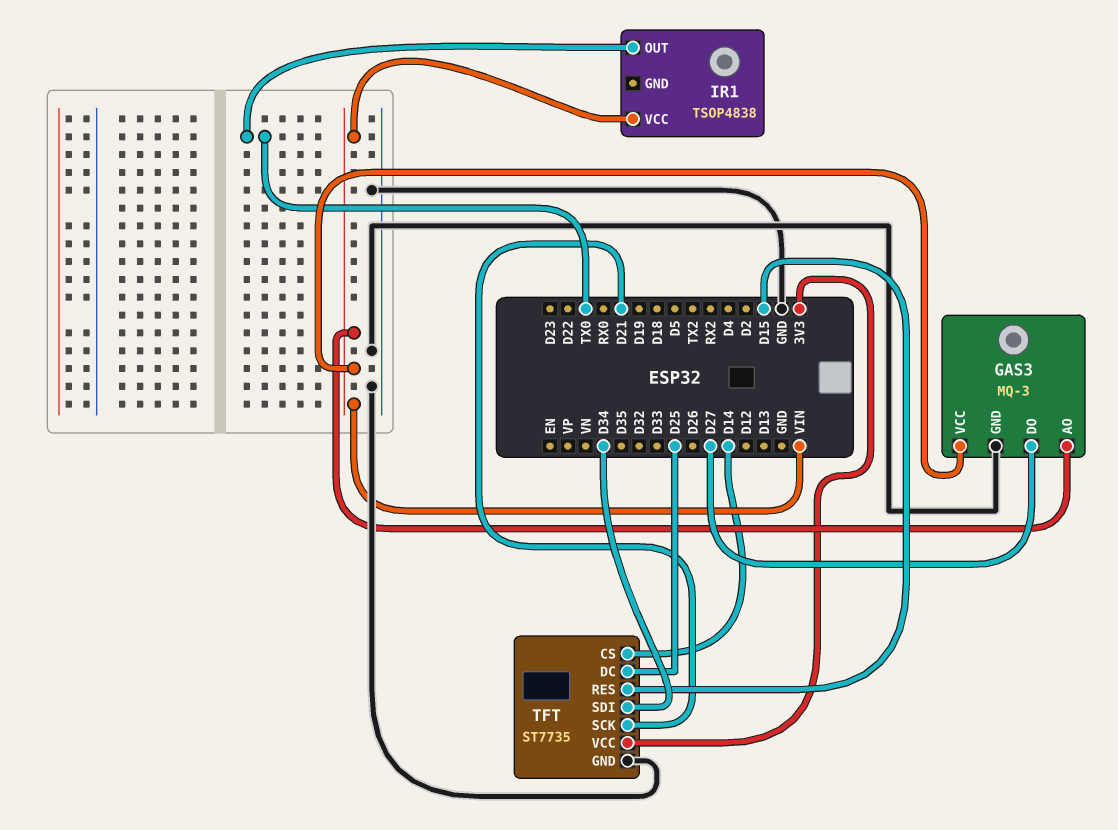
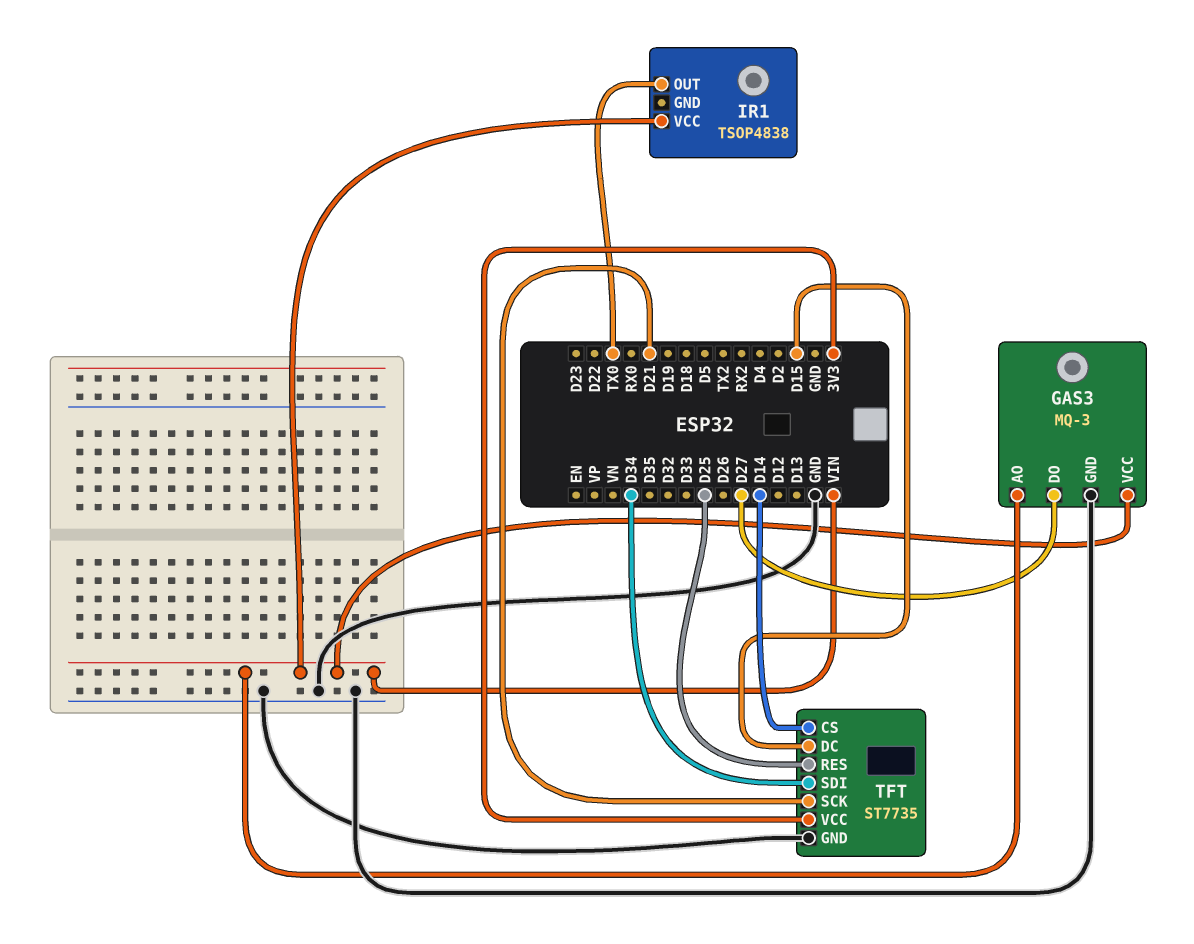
TFT pin DC: D25 -> D15
TFT pin RES: D15 -> D25

